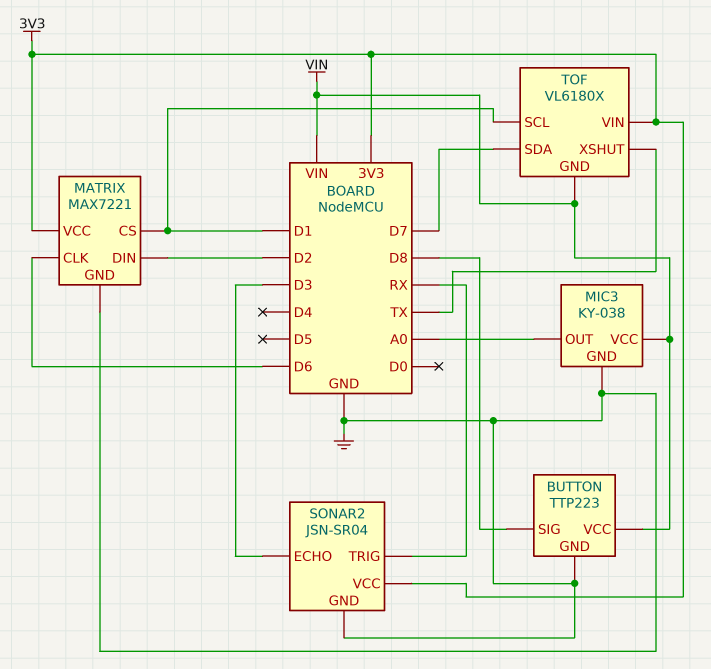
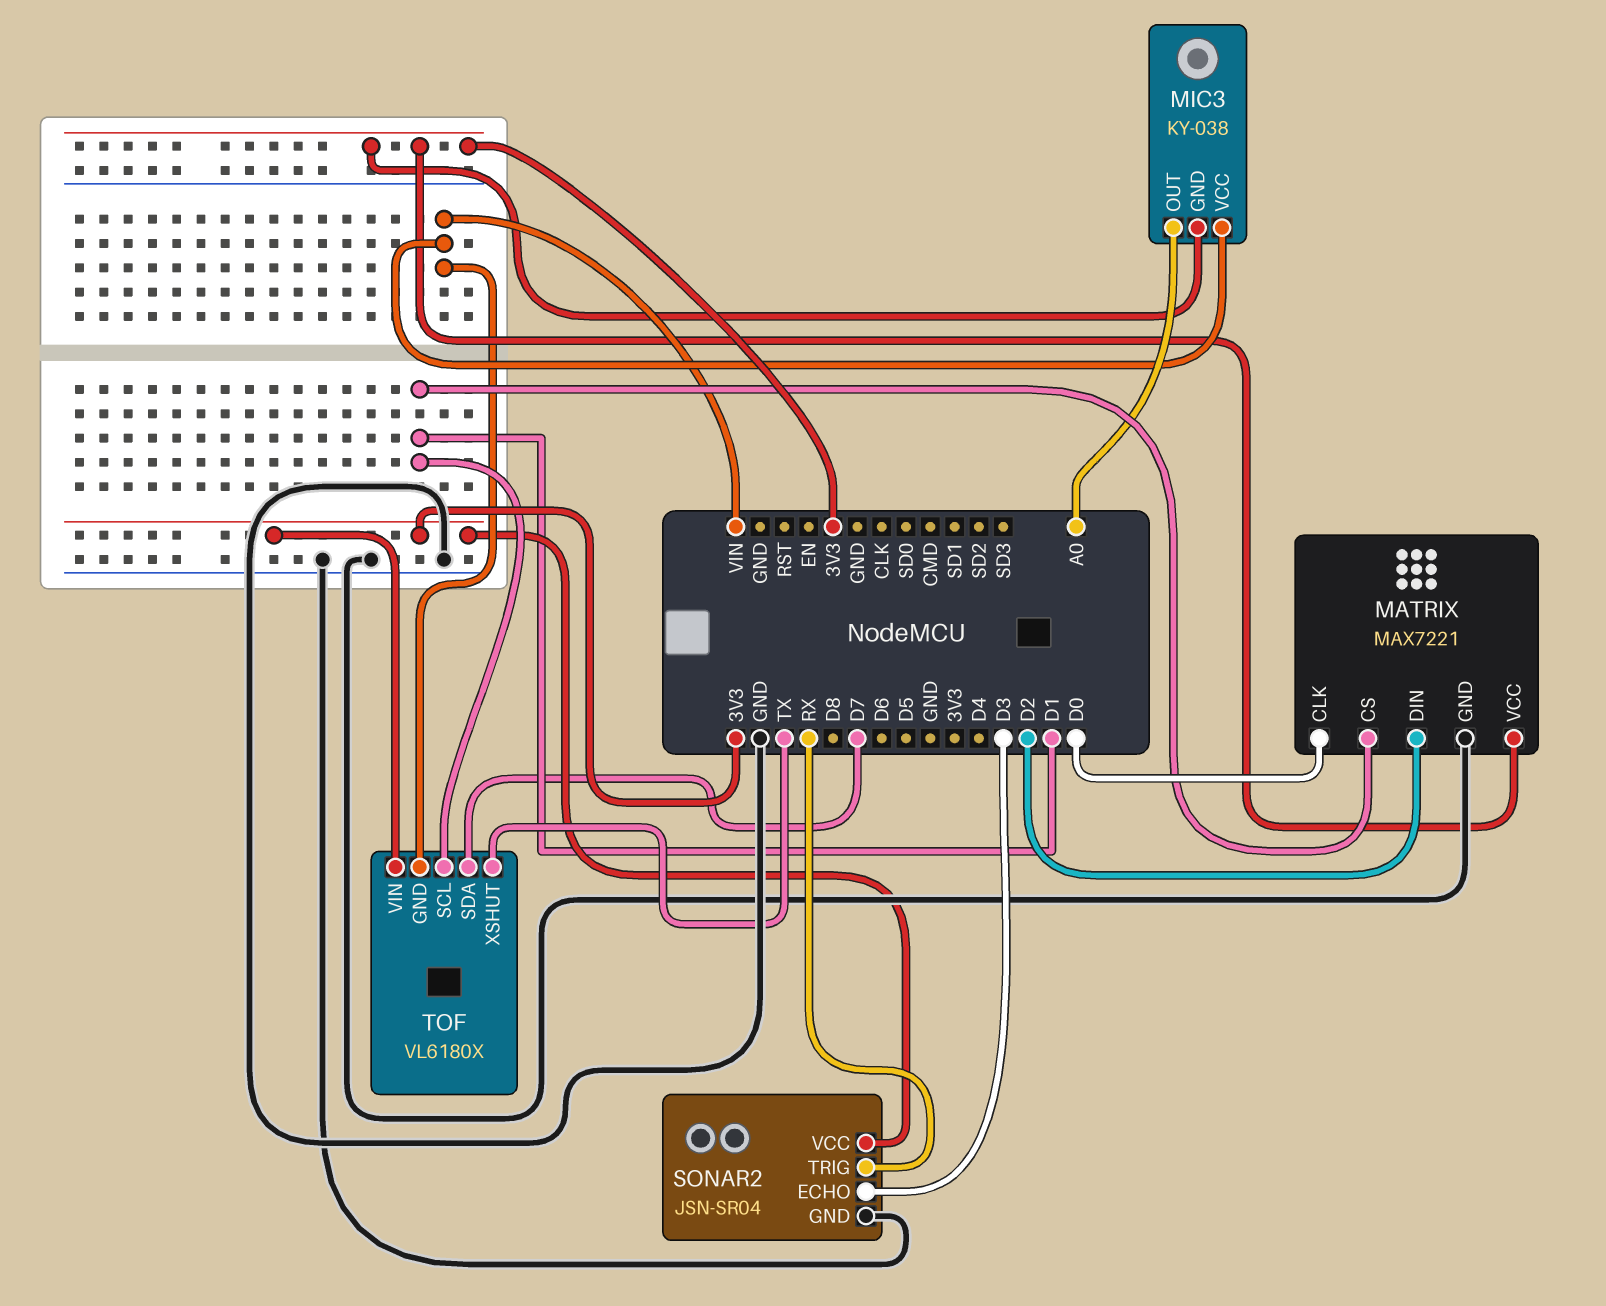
BUTTON: TTP223 -> none
BUTTON pin GND: GND -> none
BUTTON pin SIG: D8 -> none
BUTTON pin VCC: VIN -> none
MATRIX pin CLK: D6 -> D0
MIC3 pin GND: GND -> 3V3

